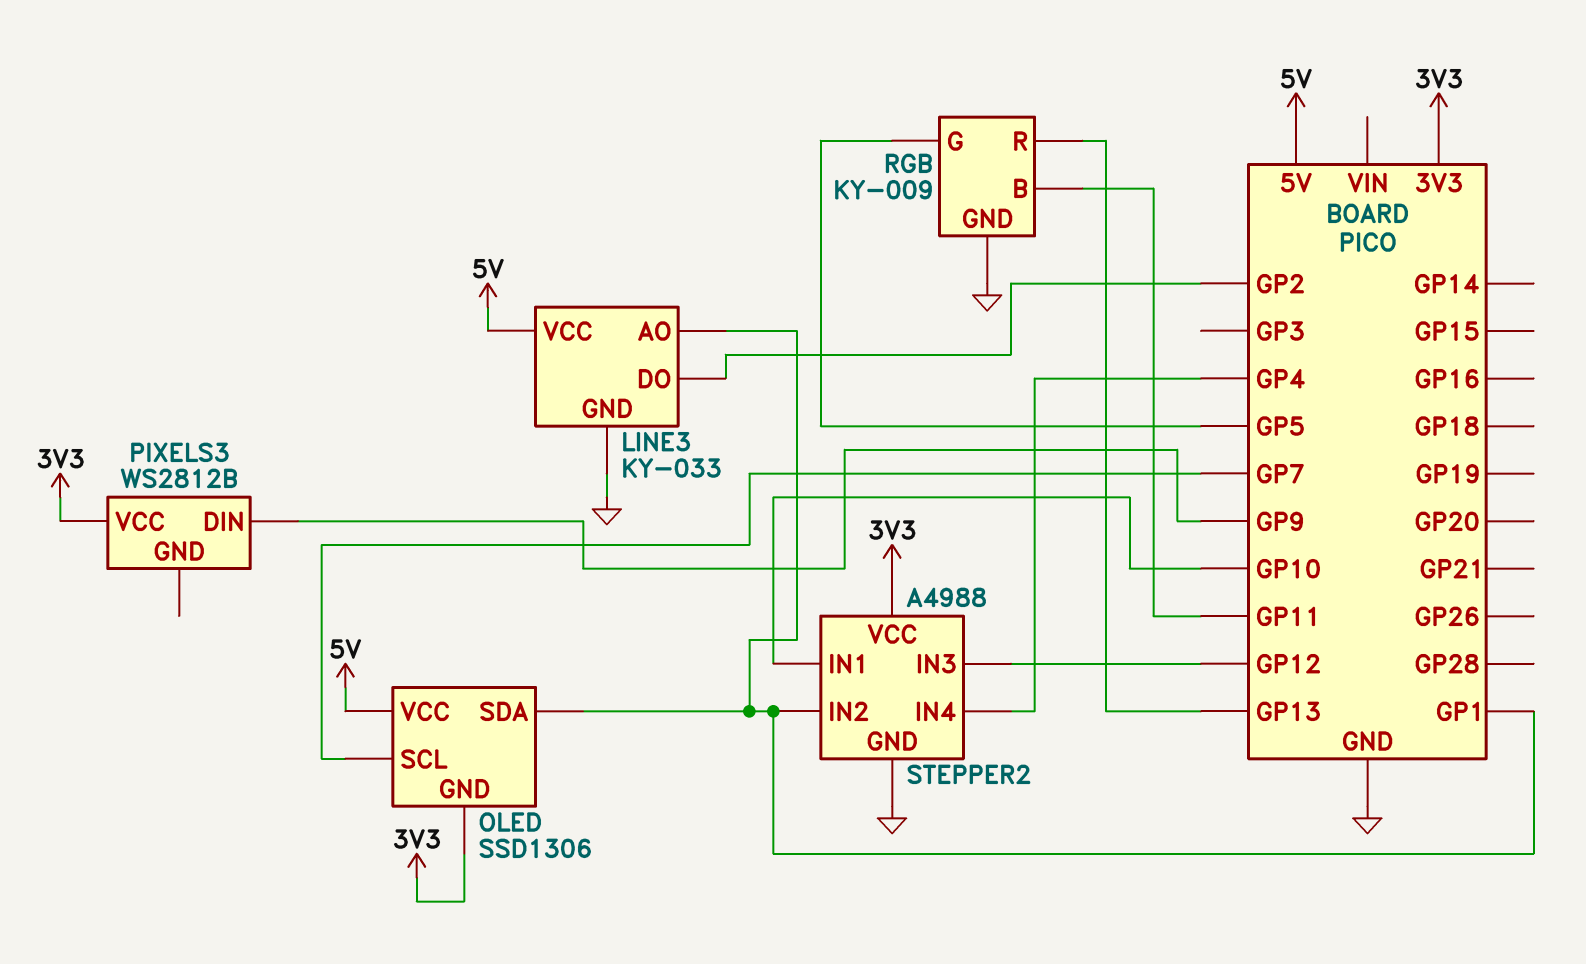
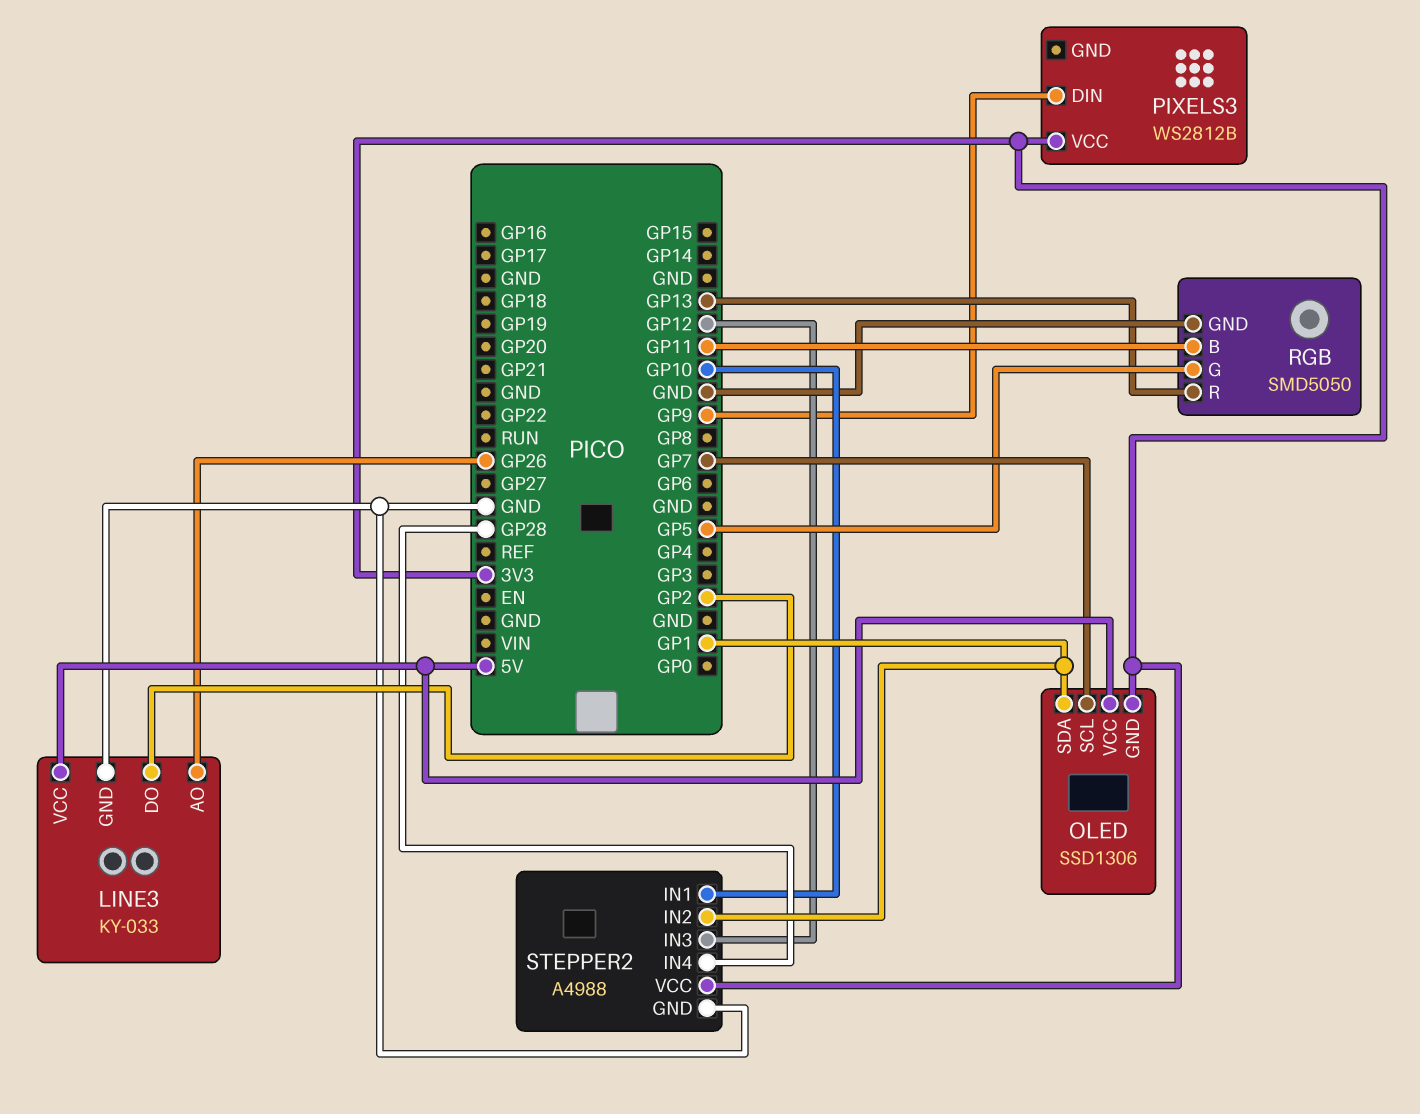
LINE3 pin AO: GP1 -> GP26
RGB: KY-009 -> SMD5050
STEPPER2 pin IN4: GP4 -> GP28

